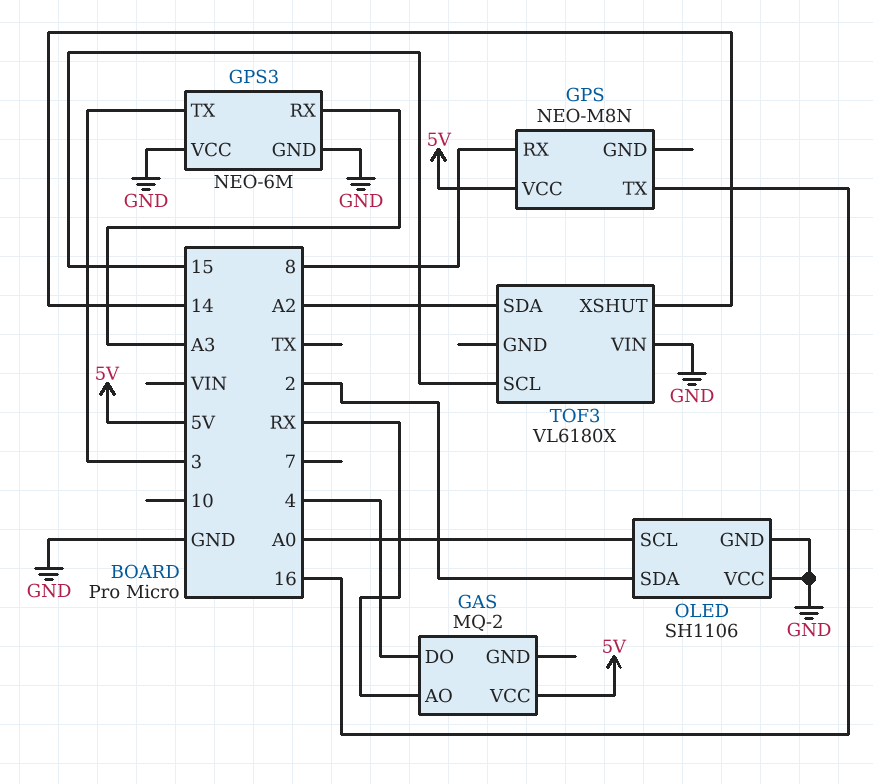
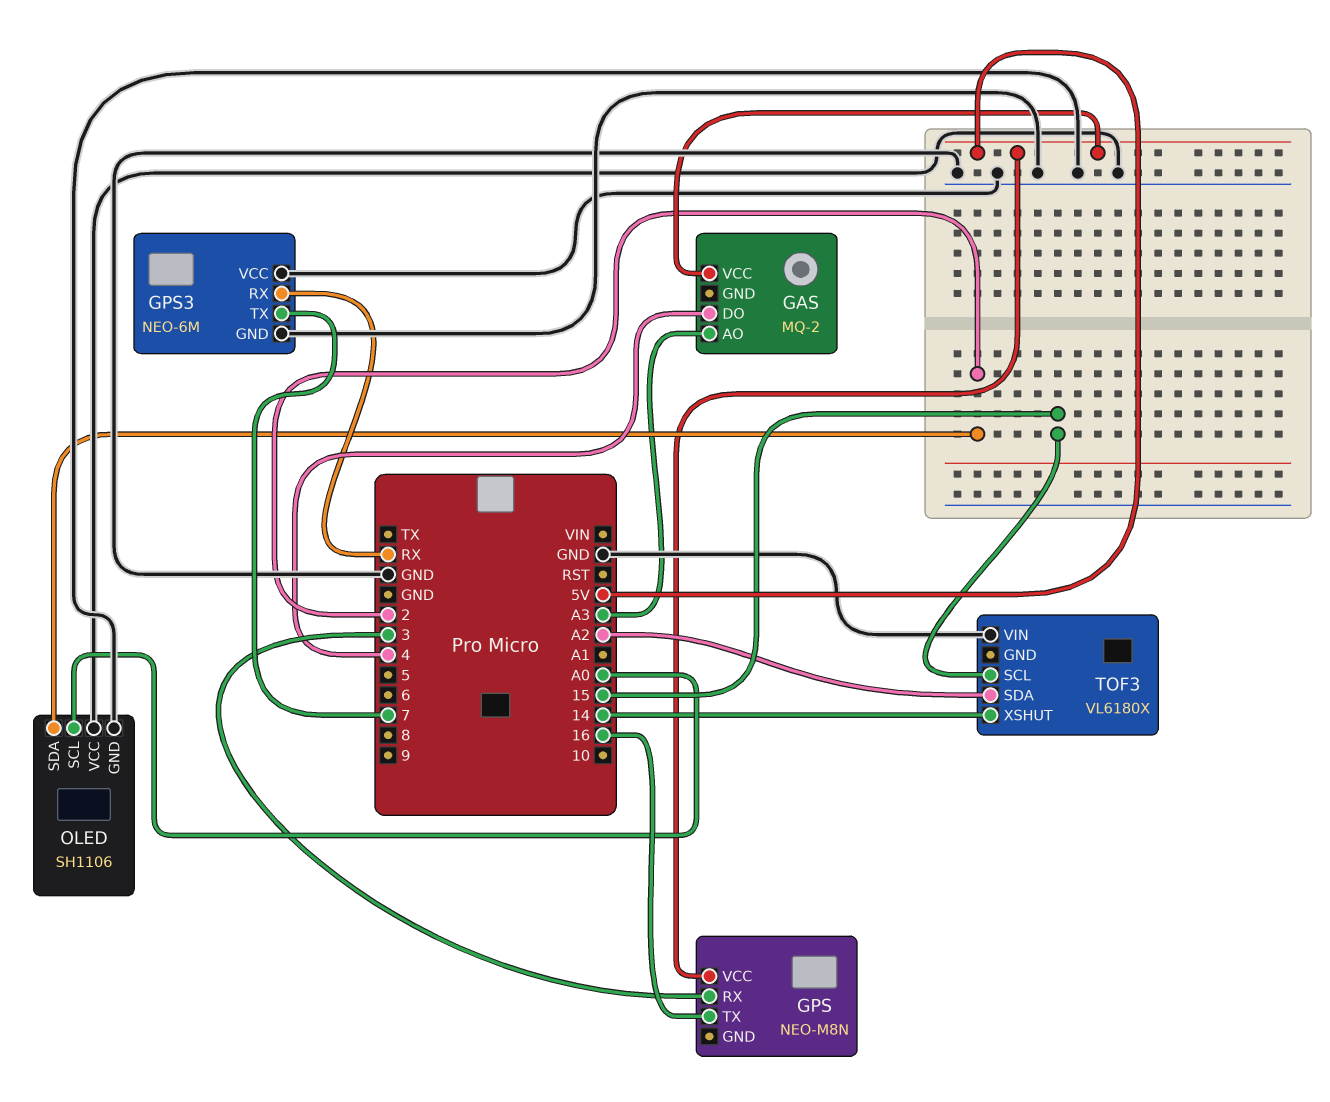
GAS pin AO: RX -> A3
GPS pin RX: 8 -> 3
GPS3 pin RX: A3 -> RX
GPS3 pin TX: 3 -> 7

